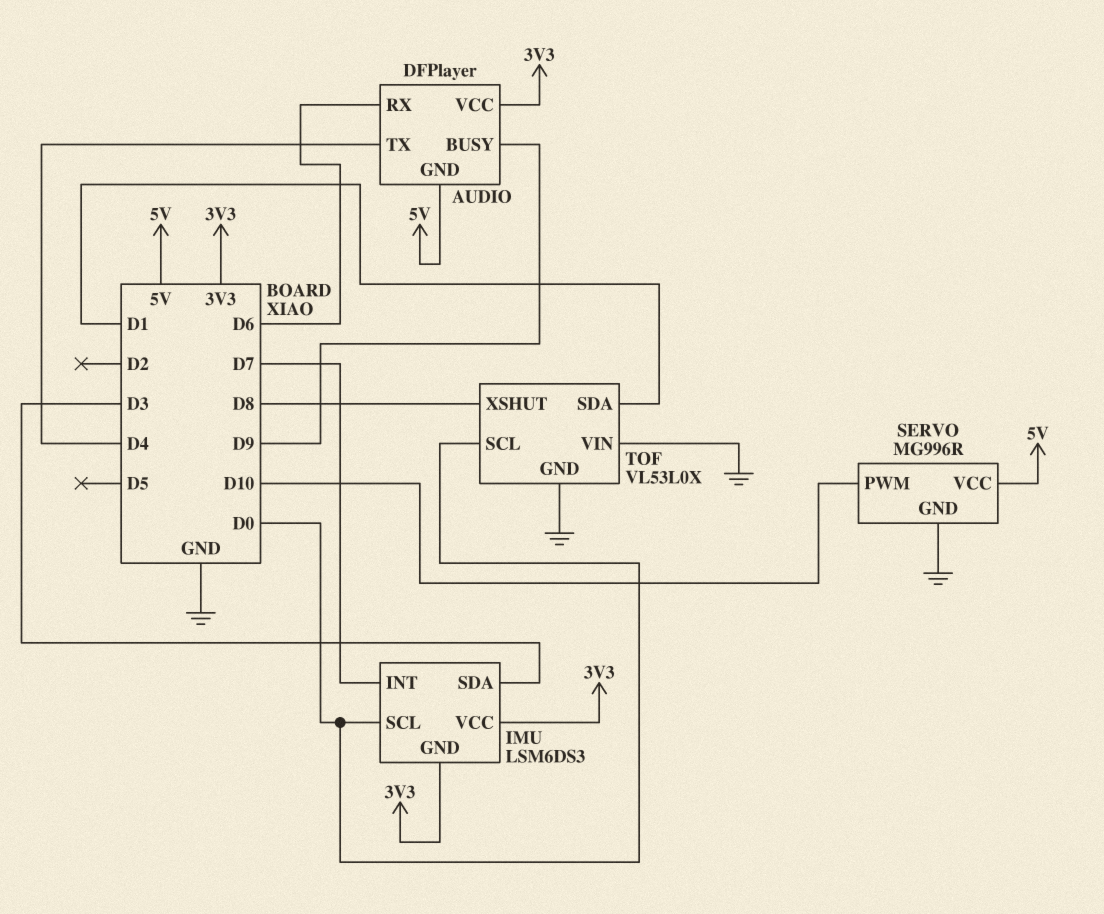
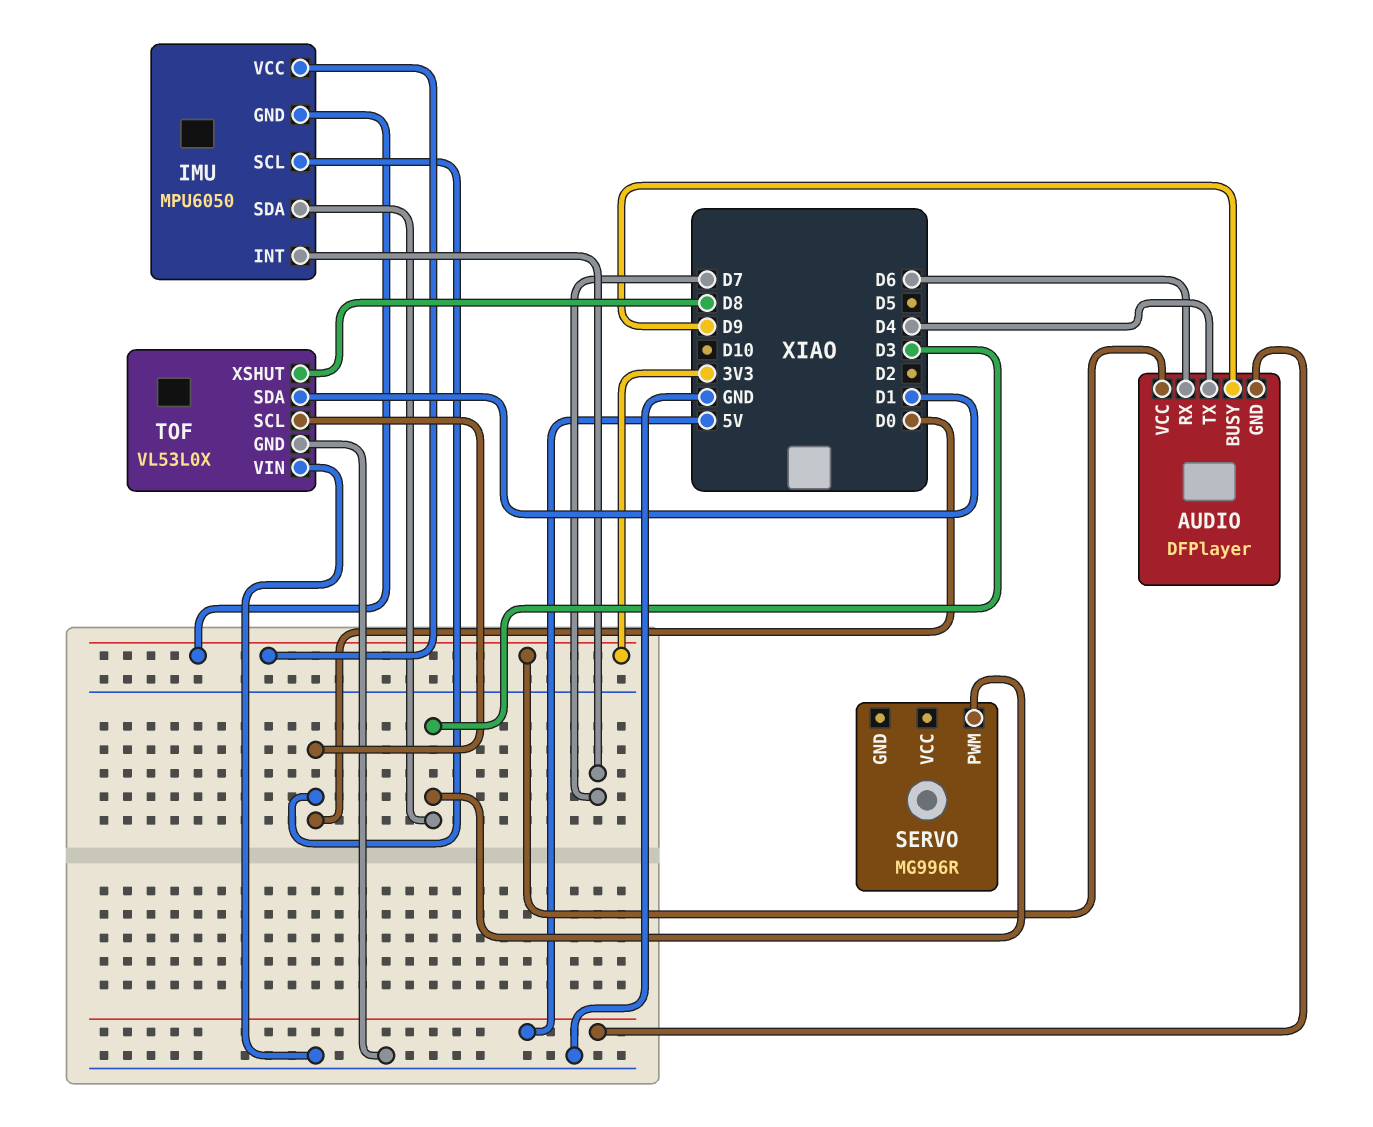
IMU: LSM6DS3 -> MPU6050
SERVO pin GND: GND -> none
SERVO pin PWM: D10 -> D3
SERVO pin VCC: 5V -> none

